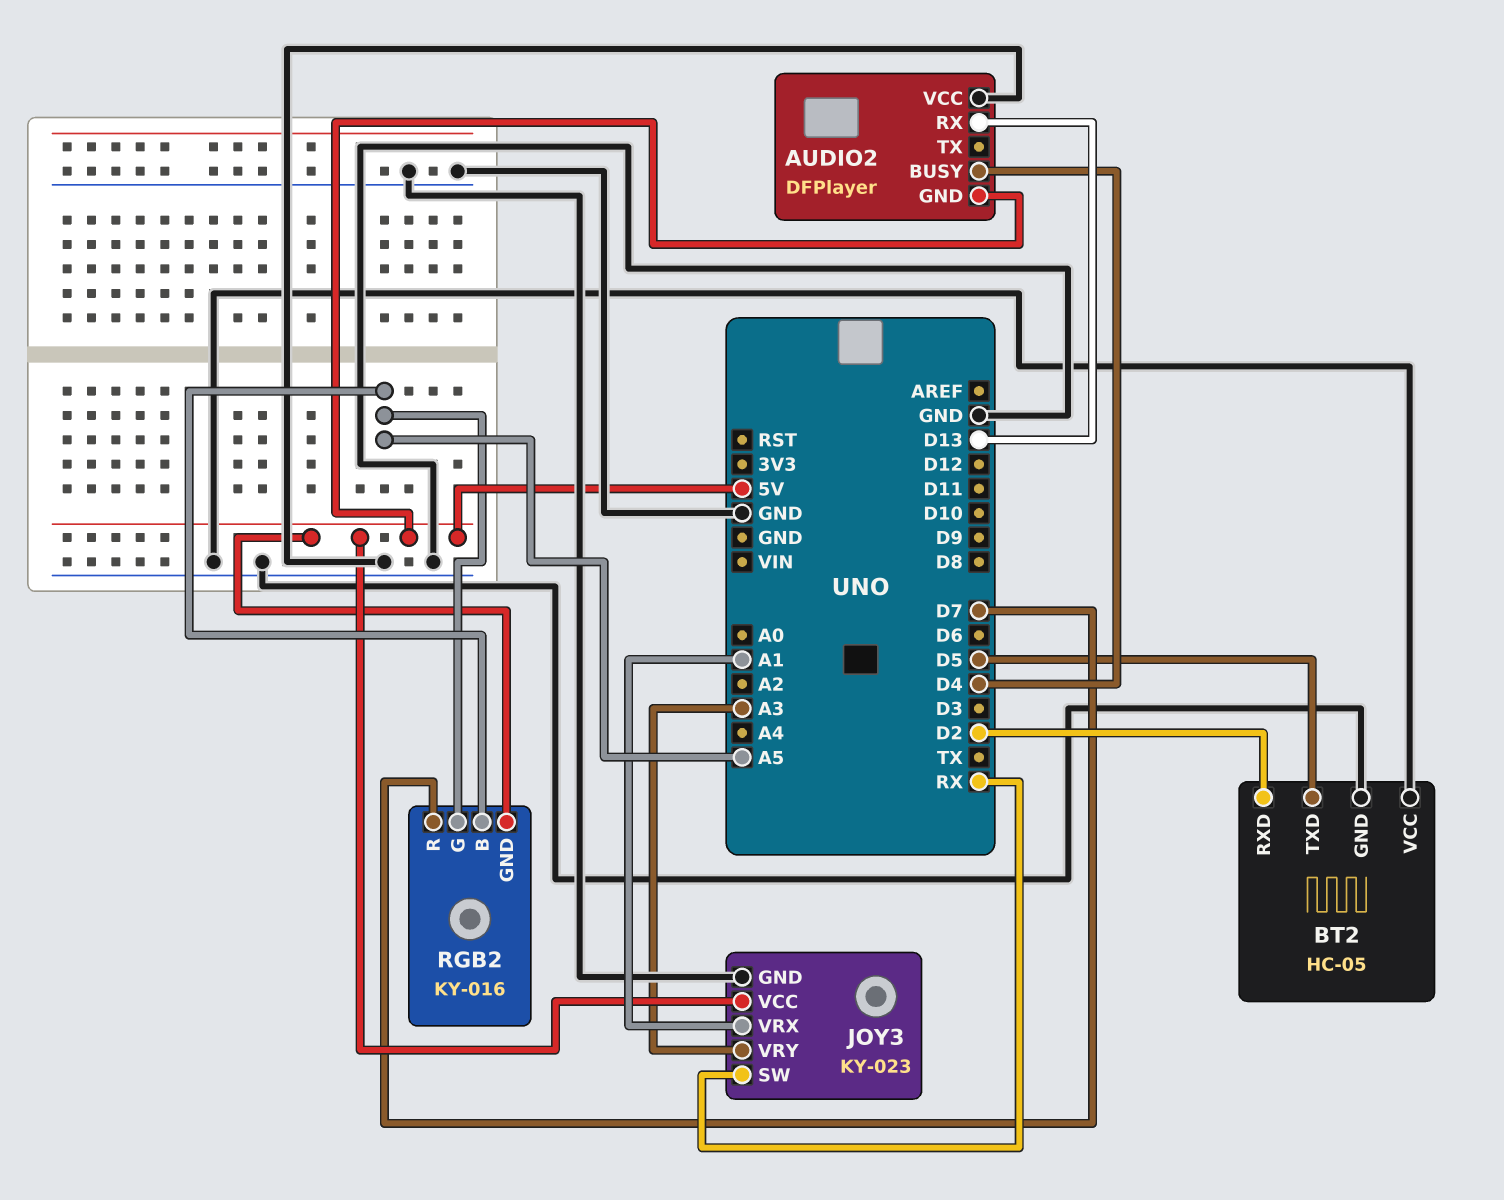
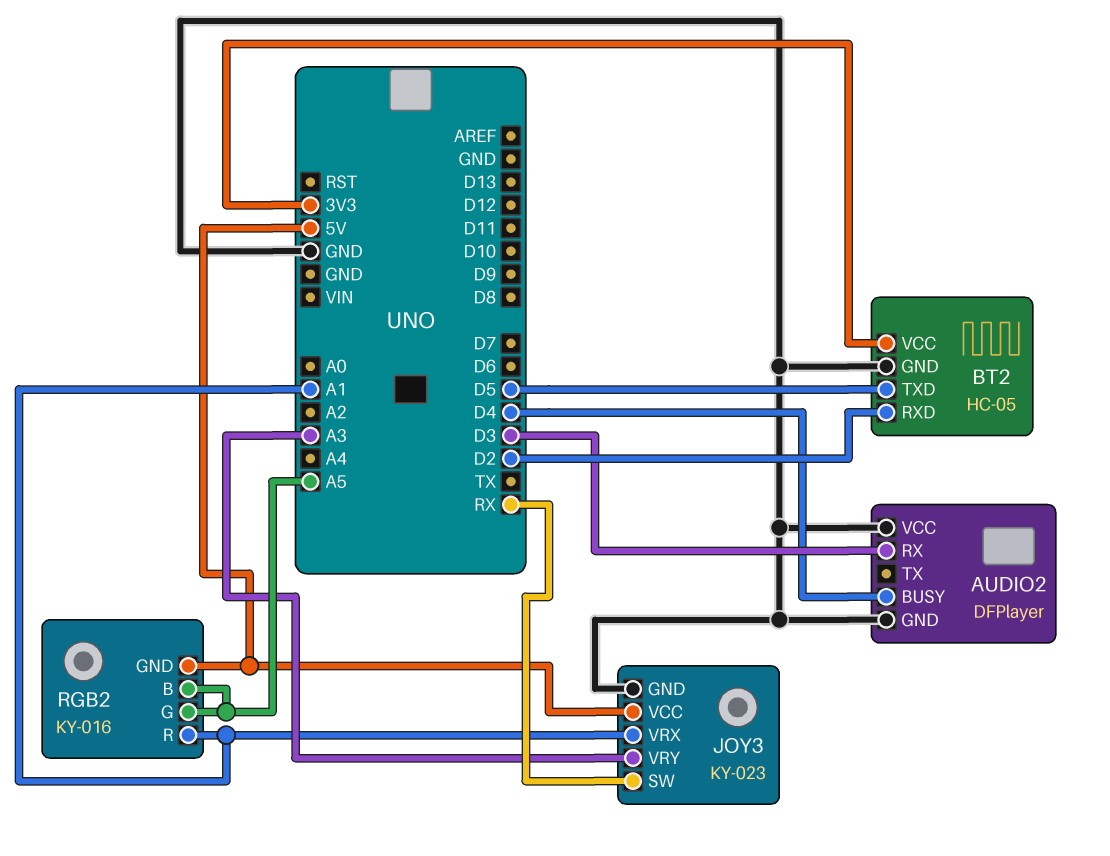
AUDIO2 pin GND: 5V -> GND
AUDIO2 pin RX: D13 -> D3
BT2 pin VCC: GND -> 3V3
RGB2 pin R: D7 -> A1

